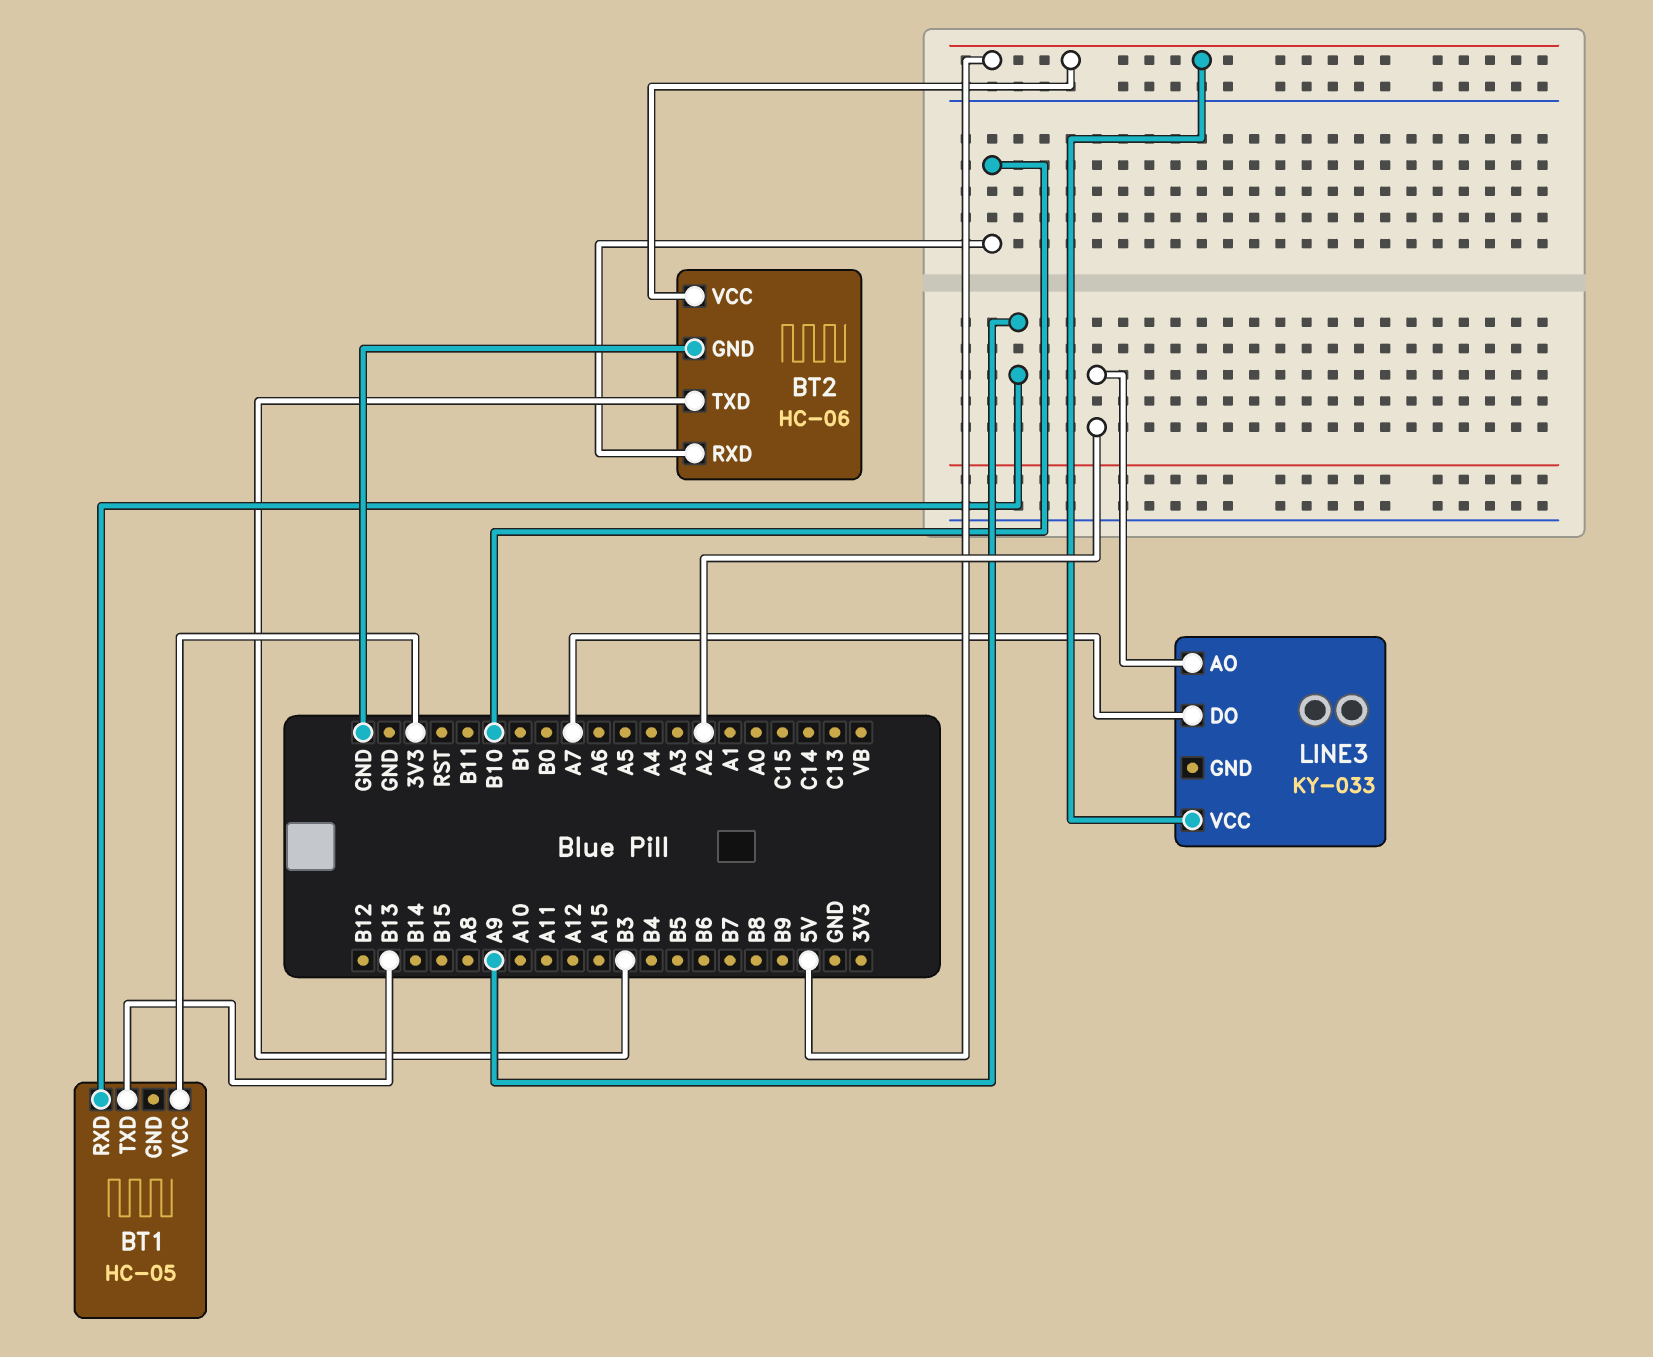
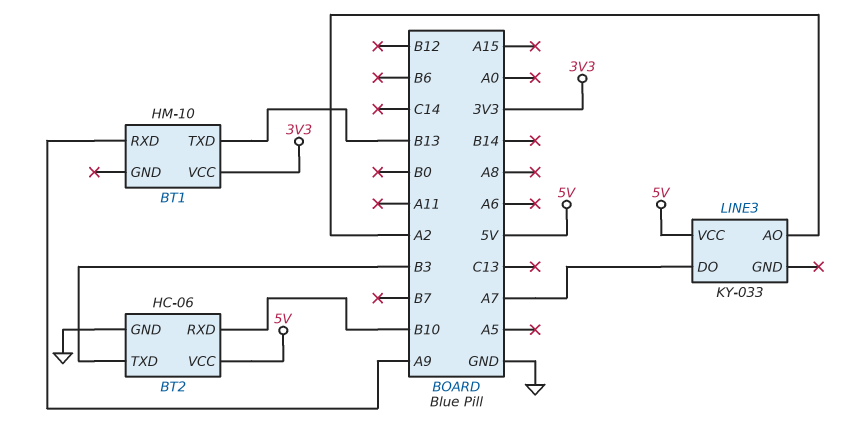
BT1: HC-05 -> HM-10

